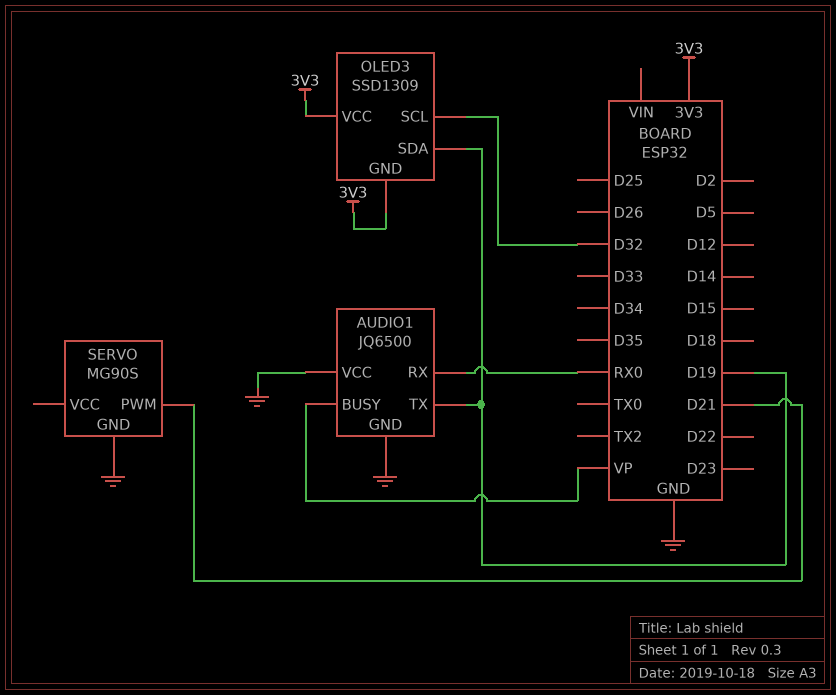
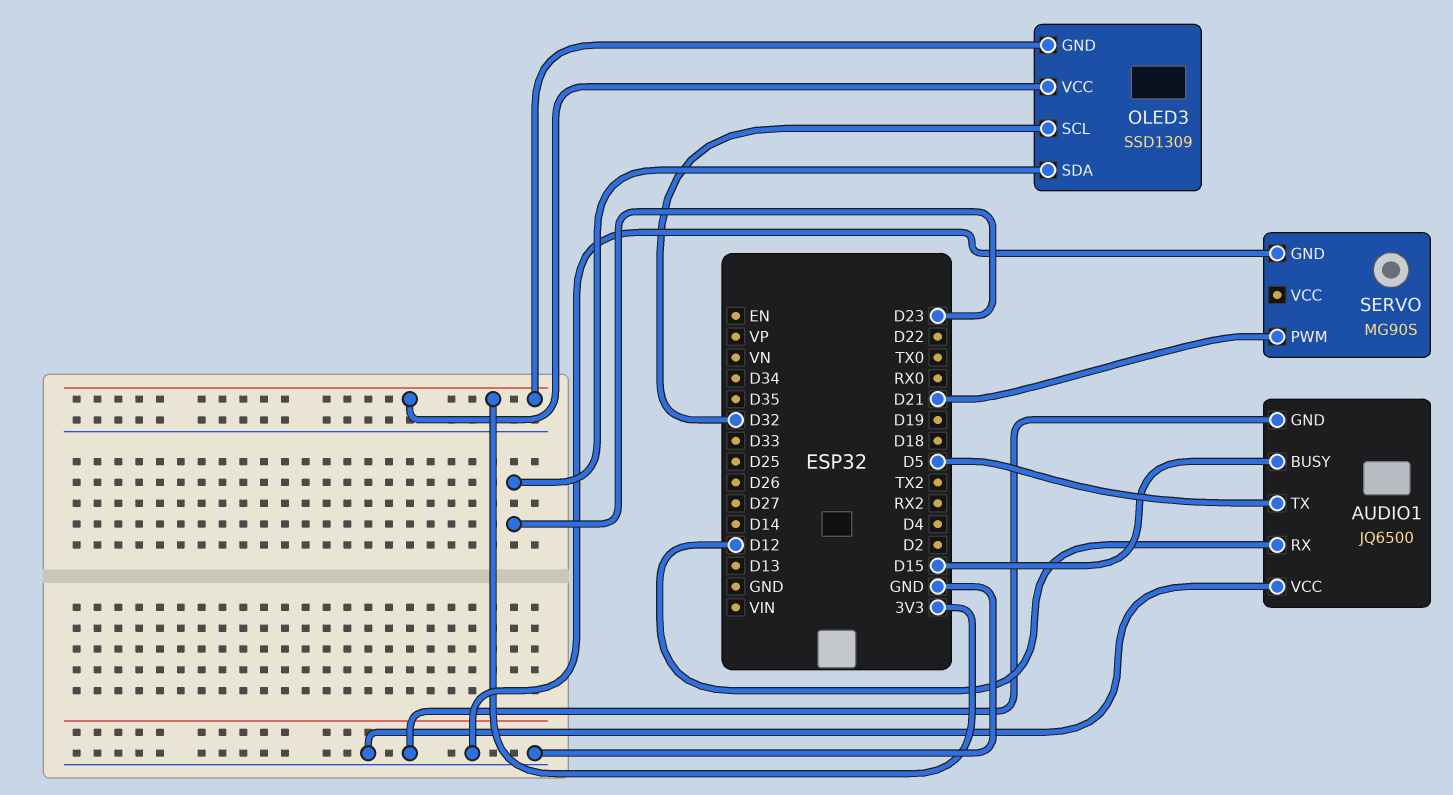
AUDIO1 pin BUSY: VP -> D15
AUDIO1 pin RX: RX0 -> D12
AUDIO1 pin TX: D19 -> D5
OLED3 pin SDA: D19 -> D23

